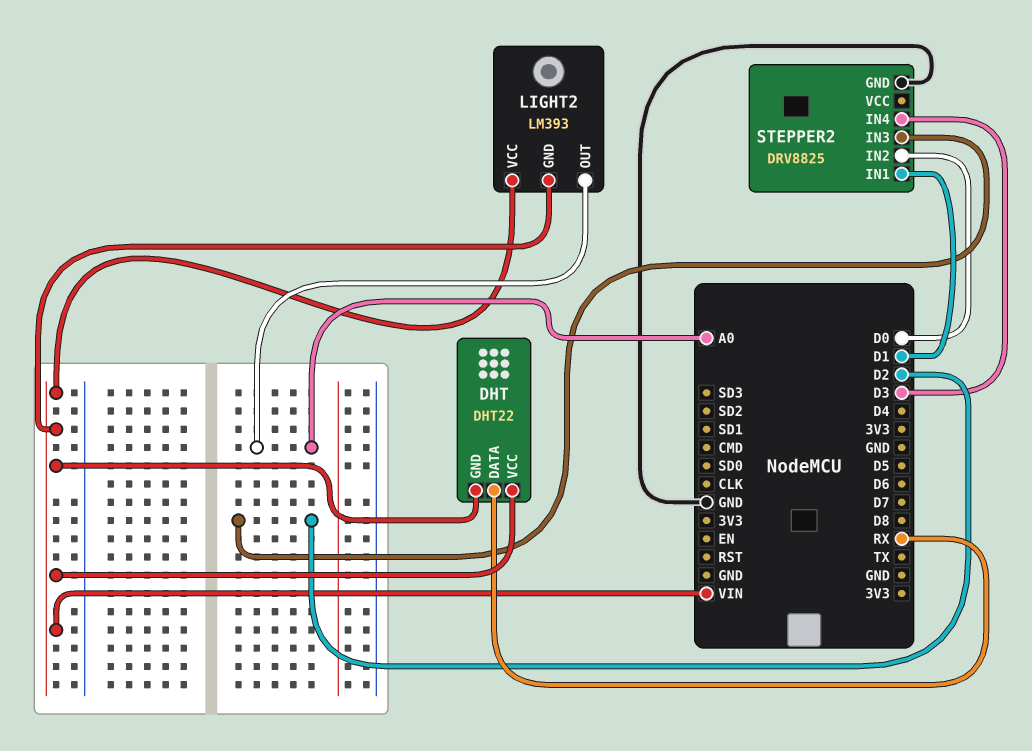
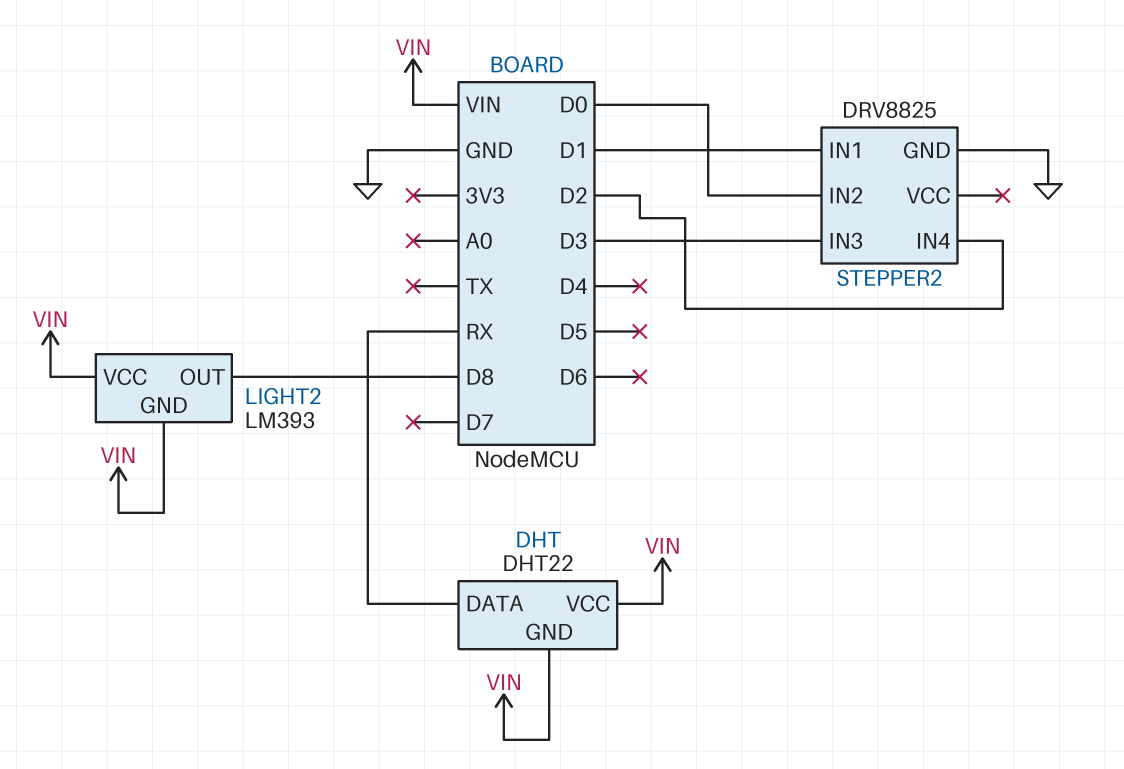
LIGHT2 pin OUT: A0 -> D8
STEPPER2 pin IN3: D2 -> D3
STEPPER2 pin IN4: D3 -> D2

